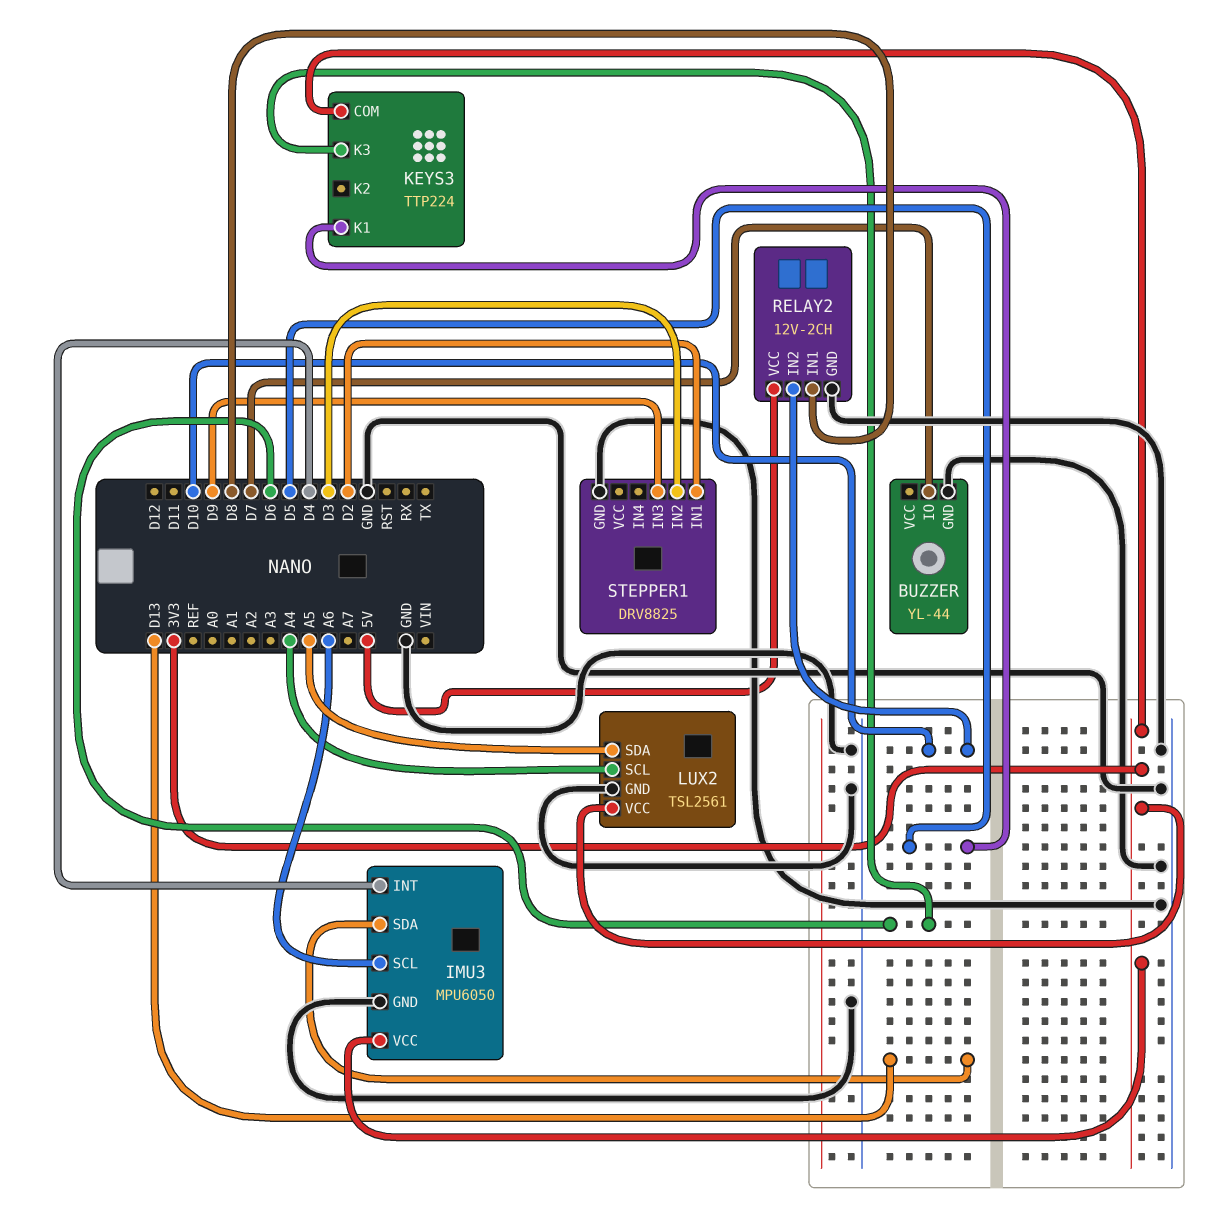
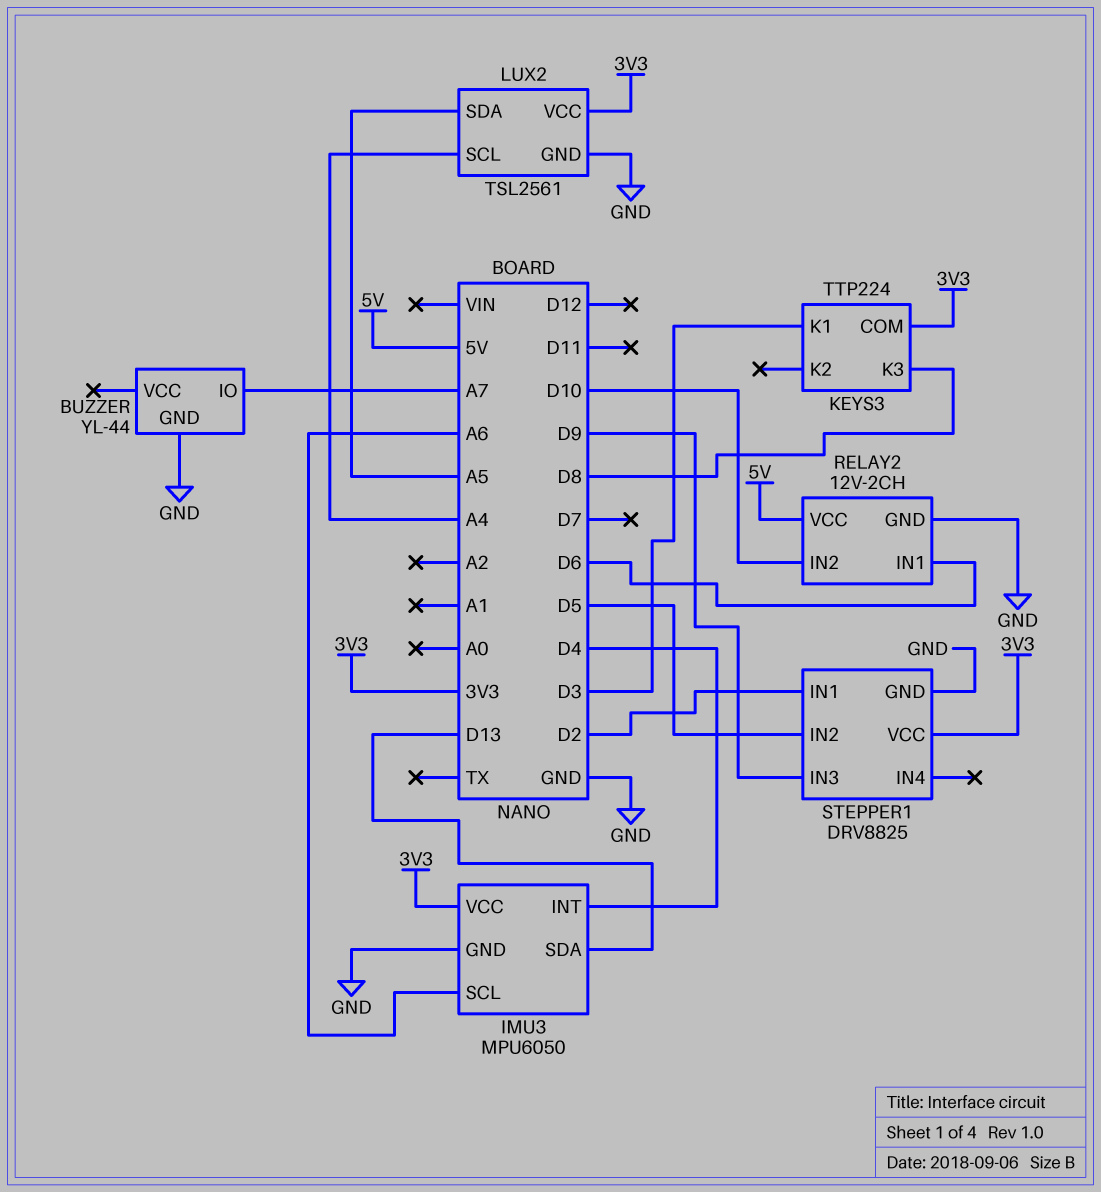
BUZZER pin IO: D7 -> A7
KEYS3 pin K1: D5 -> D3
KEYS3 pin K3: D6 -> D8
RELAY2 pin IN1: D8 -> D6
STEPPER1 pin IN2: D3 -> D5
STEPPER1 pin VCC: none -> 3V3

